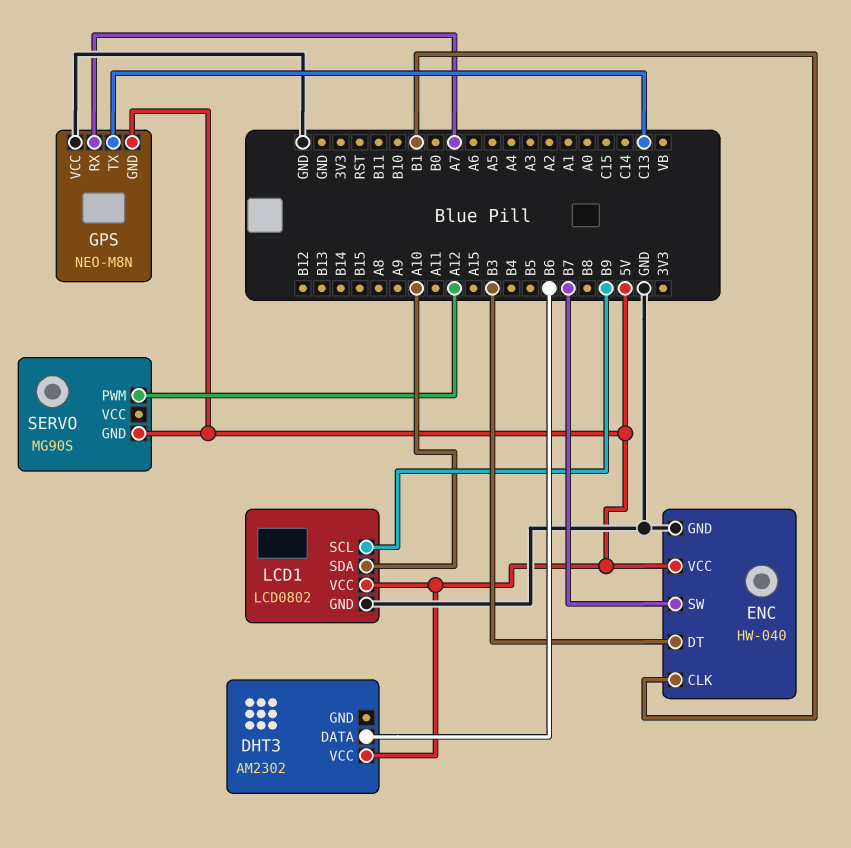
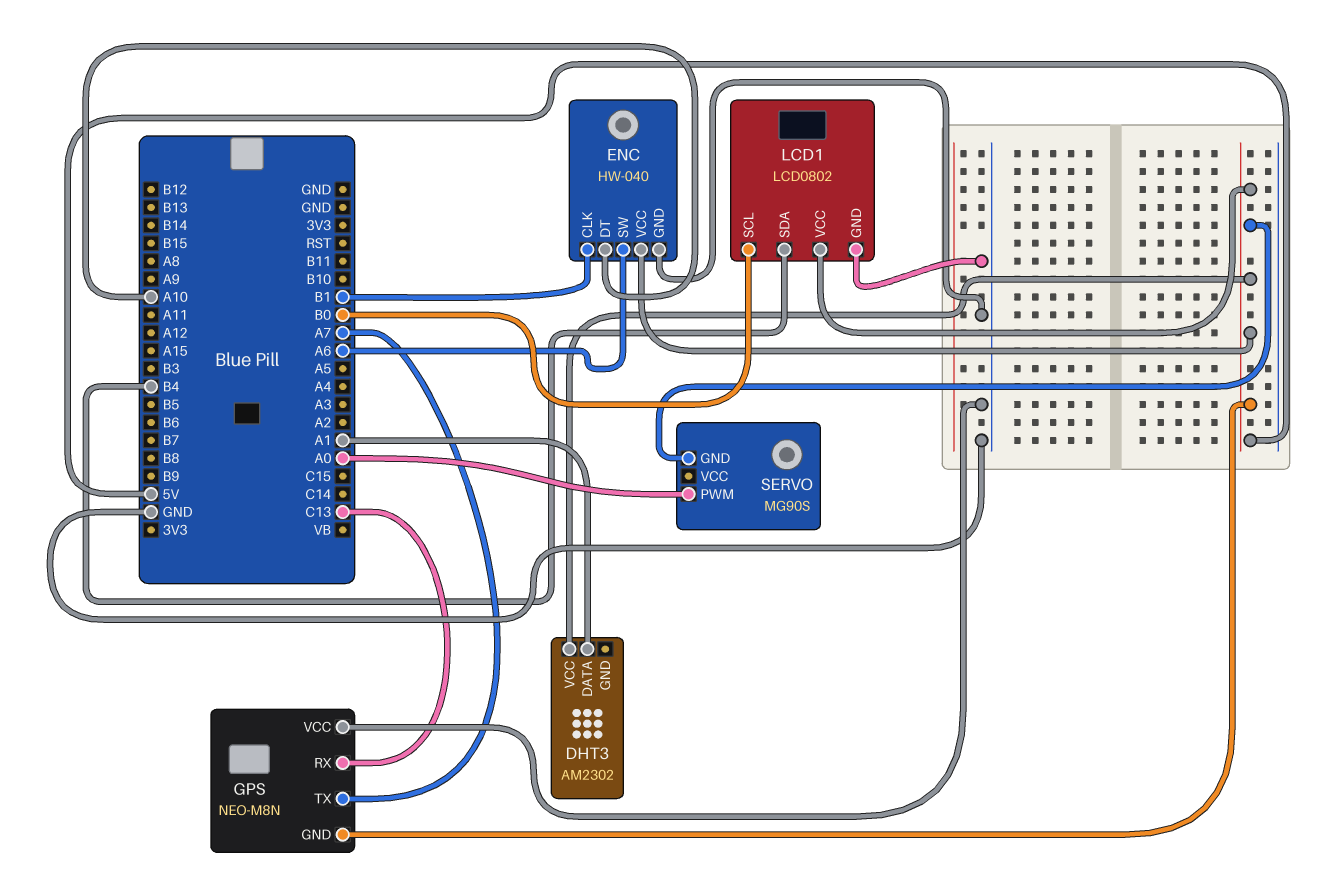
DHT3 pin DATA: B6 -> A1
ENC pin DT: B3 -> A10
ENC pin SW: B7 -> A6
GPS pin RX: A7 -> C13
GPS pin TX: C13 -> A7
LCD1 pin SCL: B9 -> B0
LCD1 pin SDA: A10 -> B4
SERVO pin PWM: A12 -> A0

